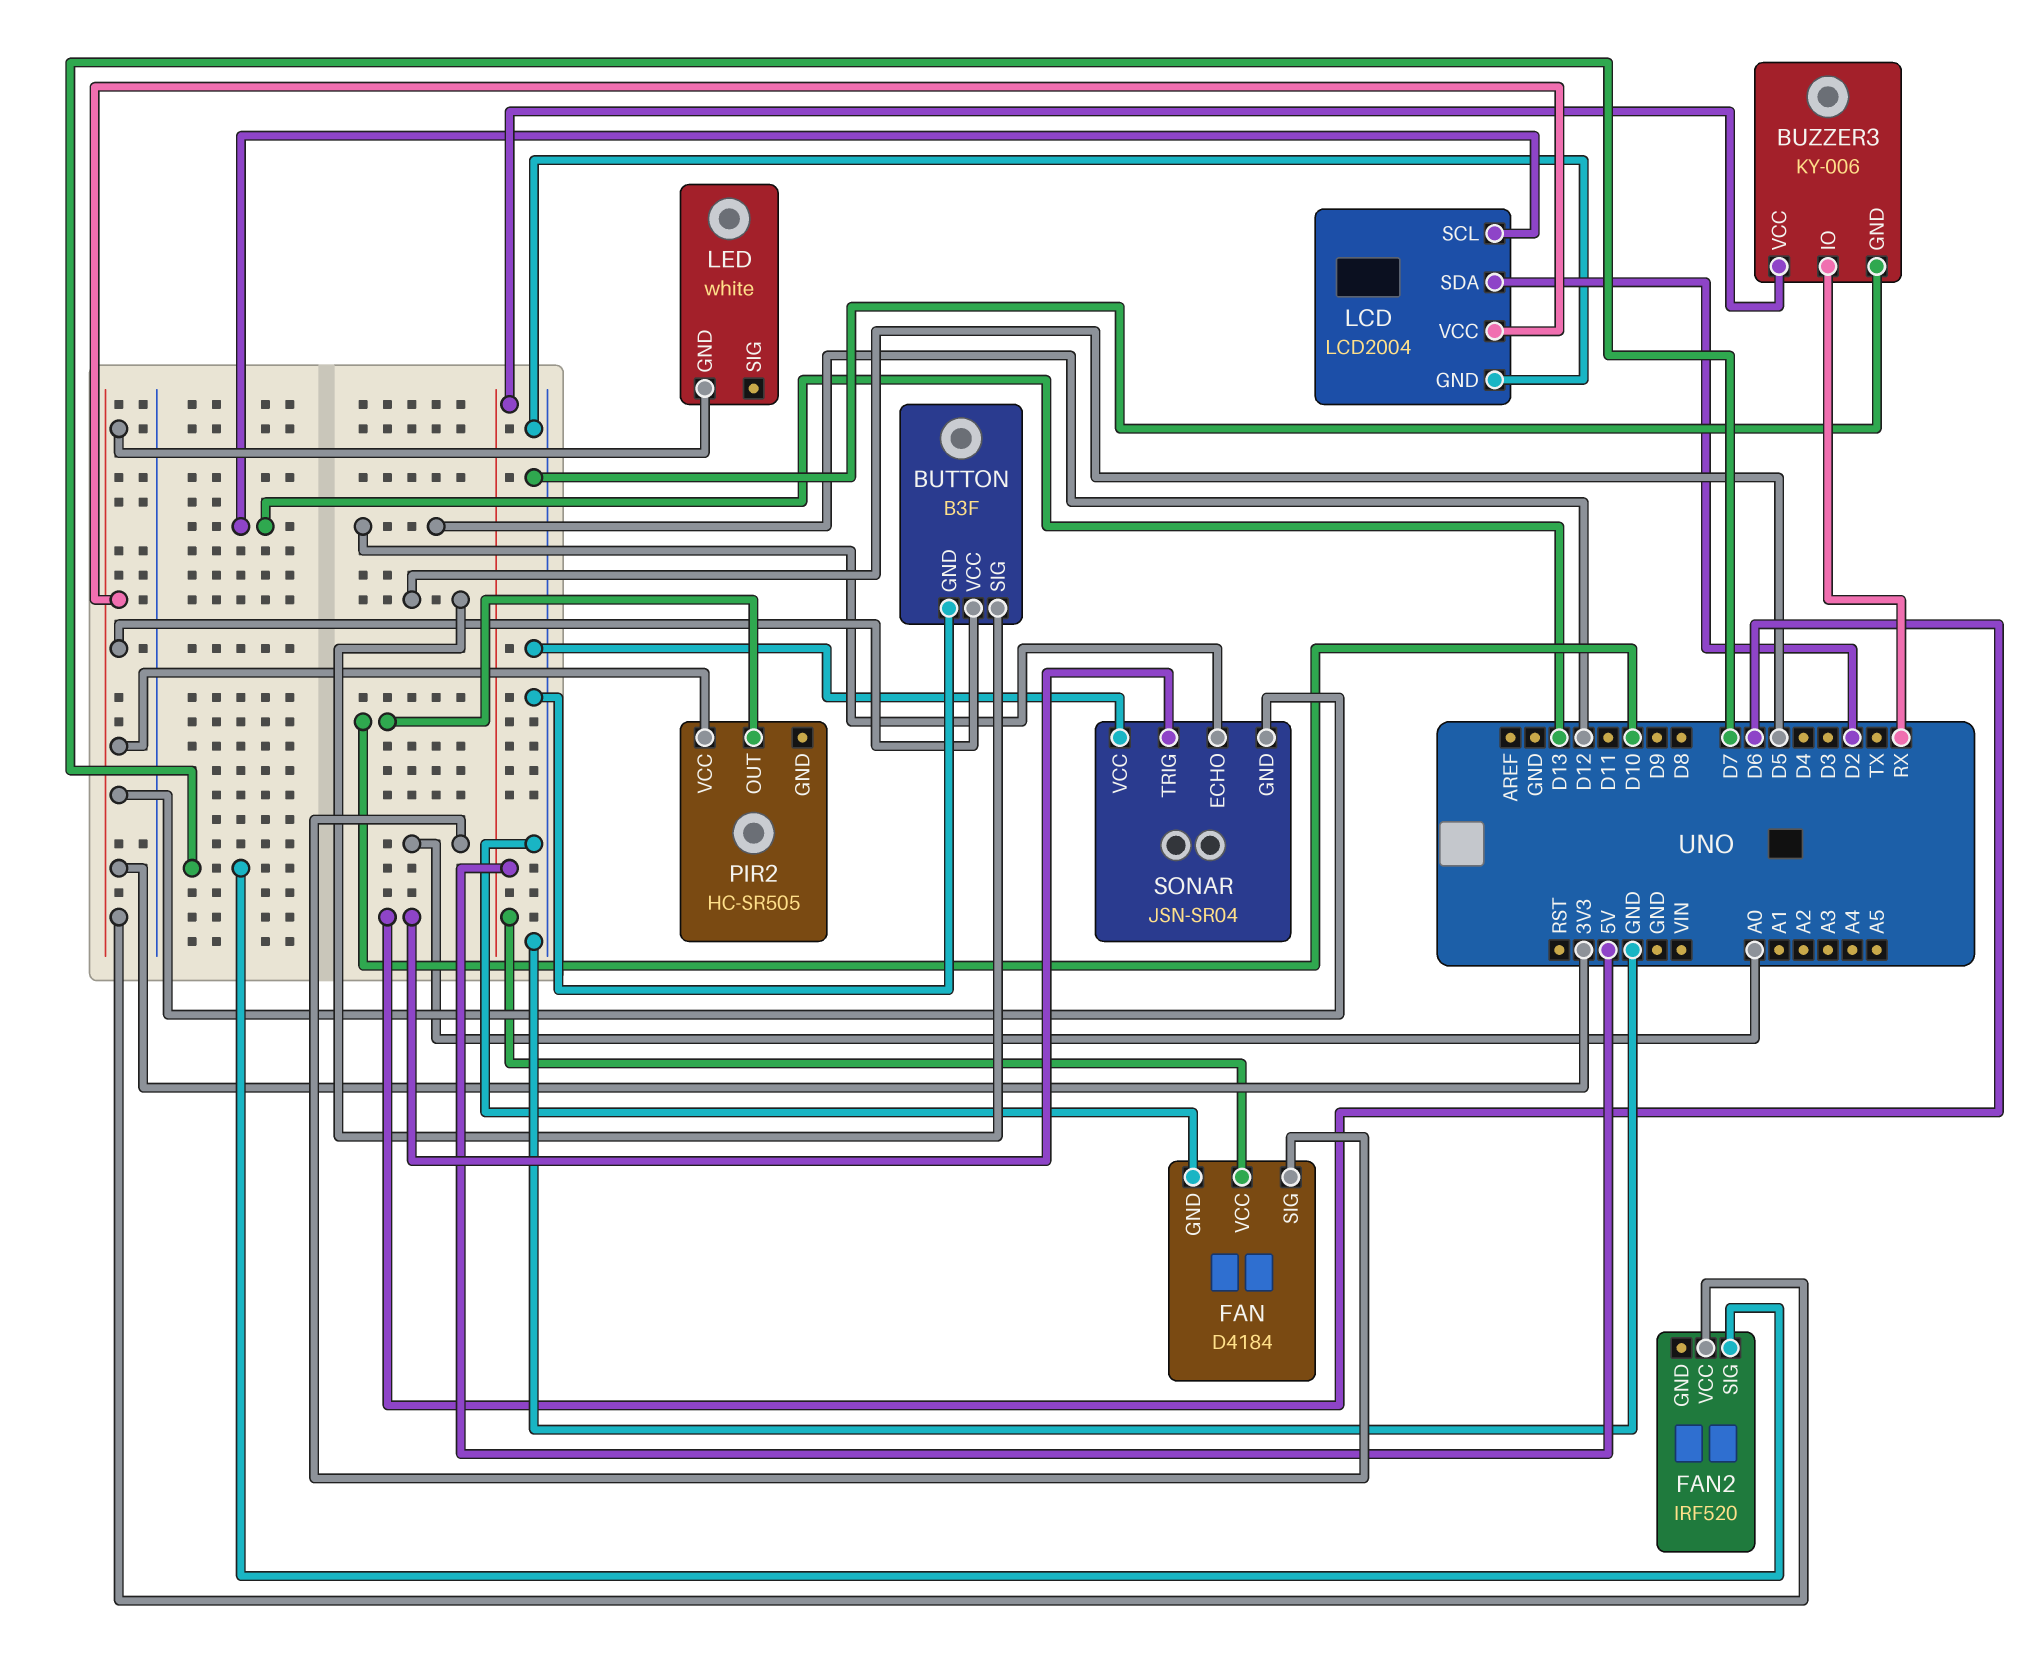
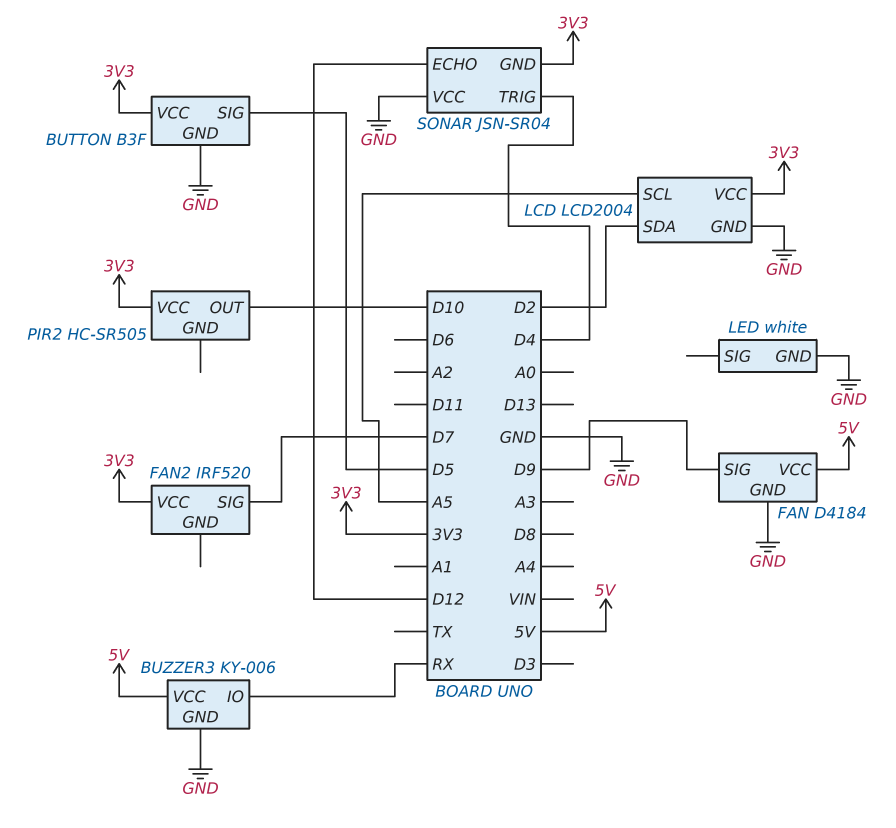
FAN pin SIG: A0 -> D9
LCD pin SCL: D13 -> A5
LED pin GND: 3V3 -> GND
SONAR pin TRIG: D6 -> D4

